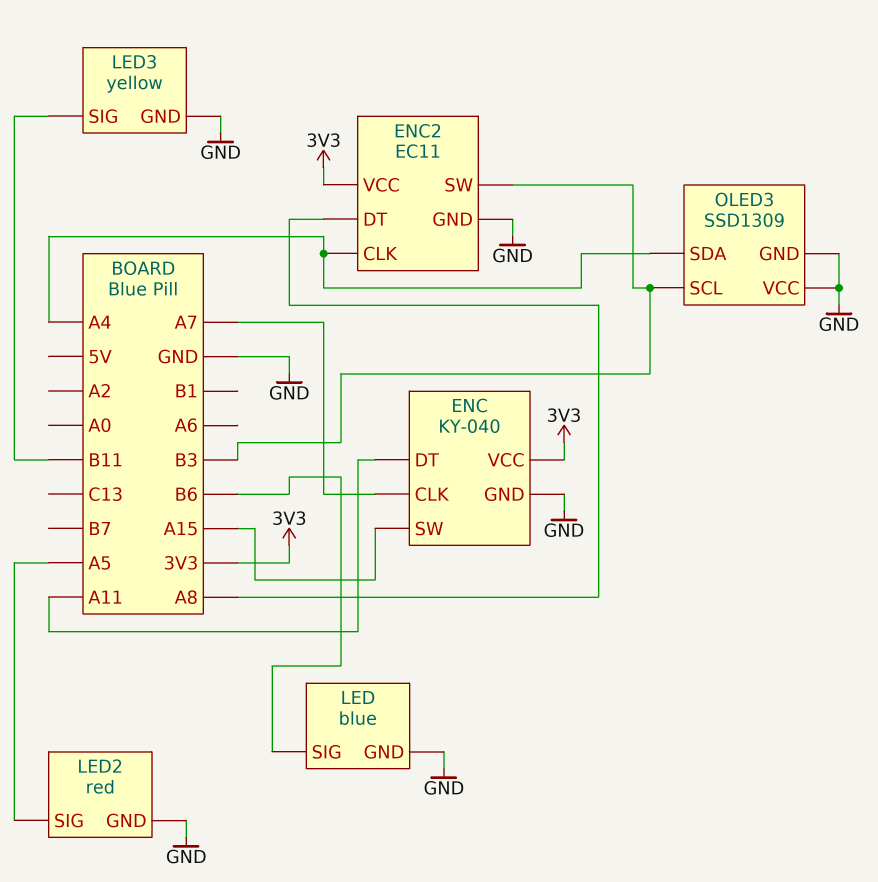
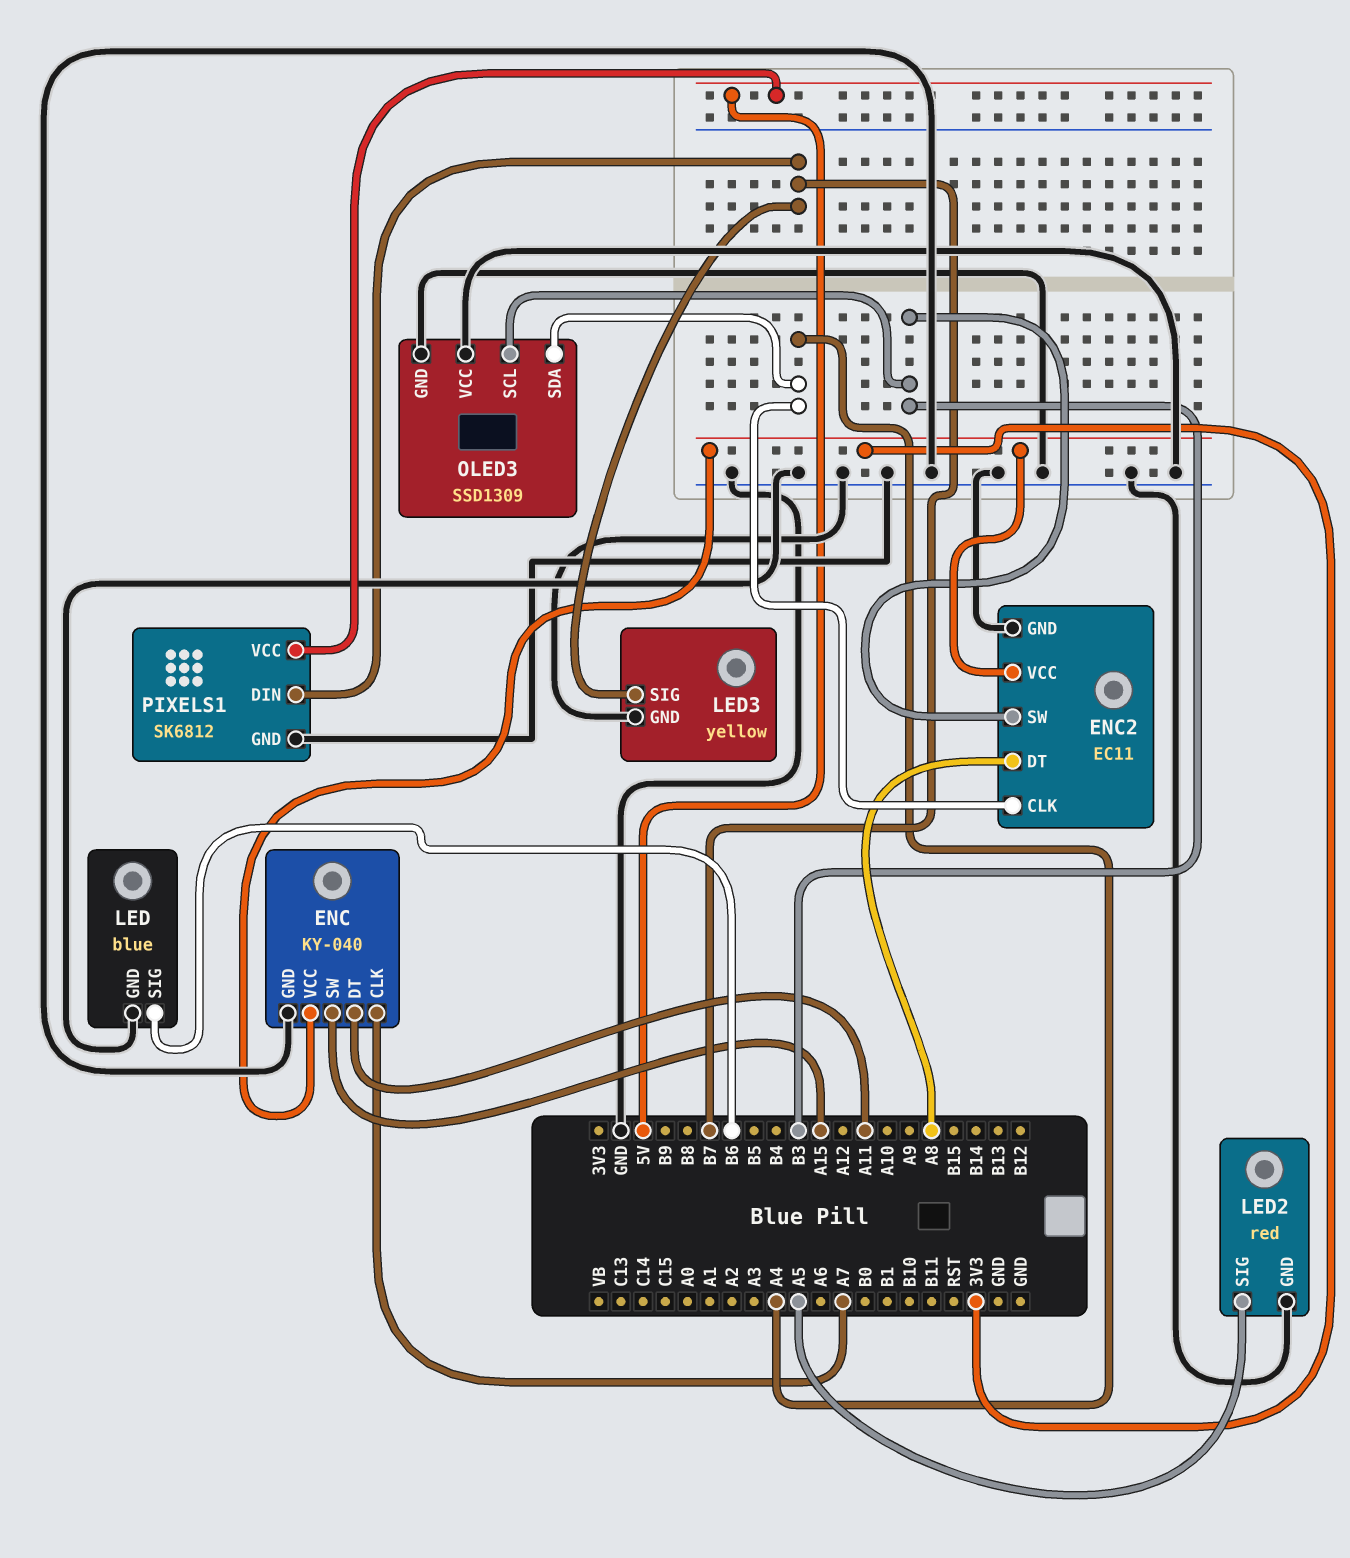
LED3 pin SIG: B11 -> B7
PIXELS1: none -> SK6812
PIXELS1 pin DIN: none -> B7
PIXELS1 pin GND: none -> GND
PIXELS1 pin VCC: none -> 5V

